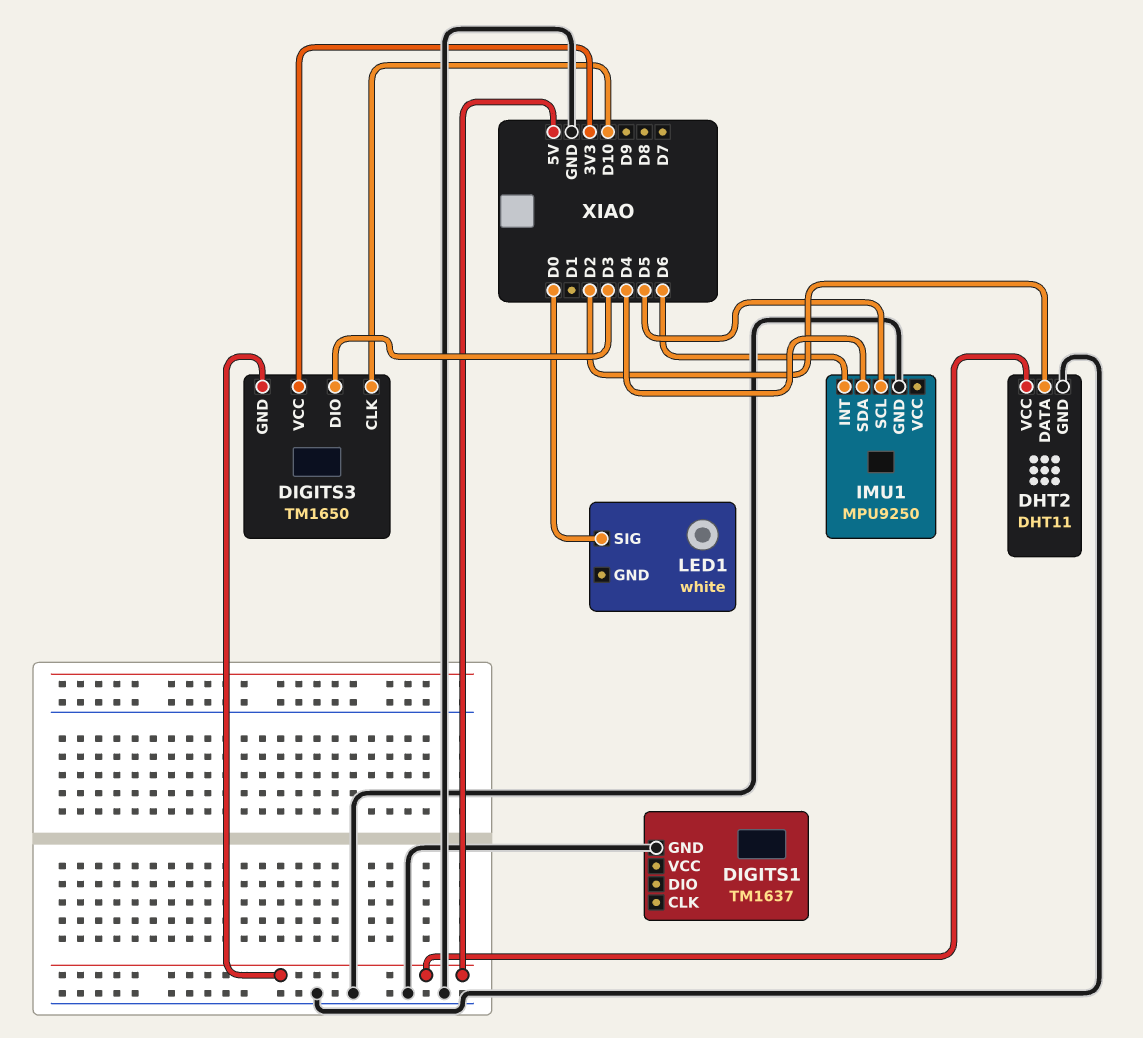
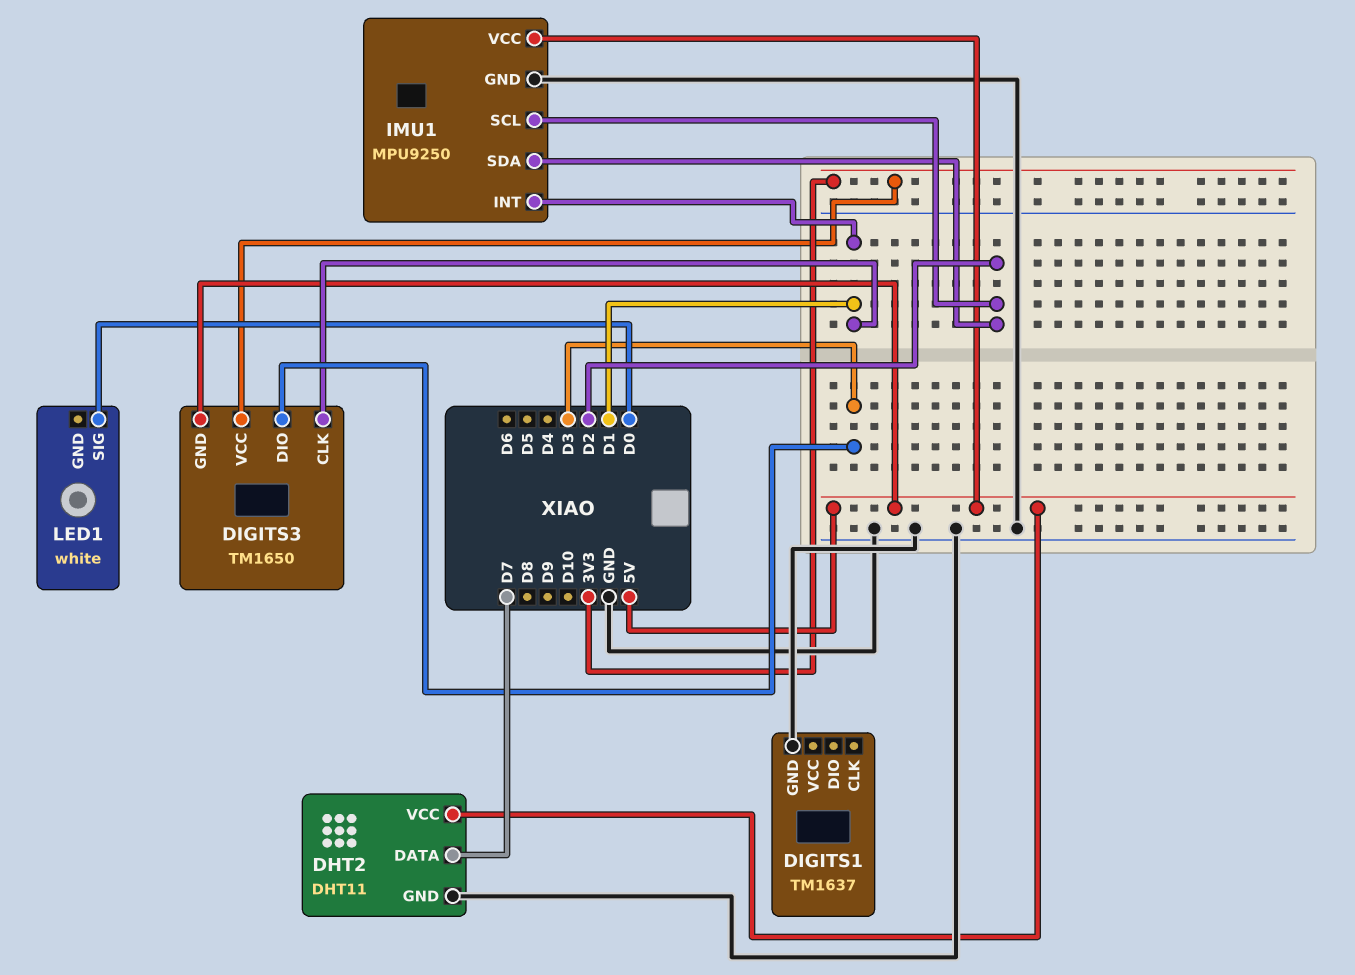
DHT2 pin DATA: D2 -> D7
DIGITS3 pin CLK: D10 -> D1
IMU1 pin INT: D6 -> D1
IMU1 pin SCL: D5 -> D2
IMU1 pin SDA: D4 -> D2
IMU1 pin VCC: none -> 5V

